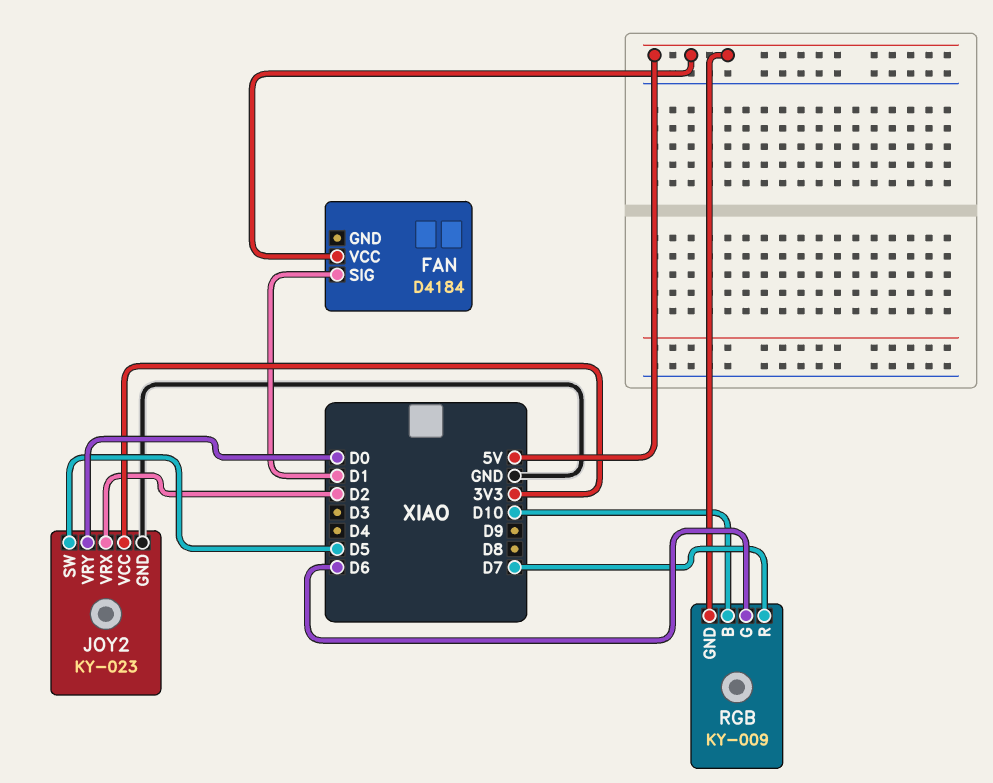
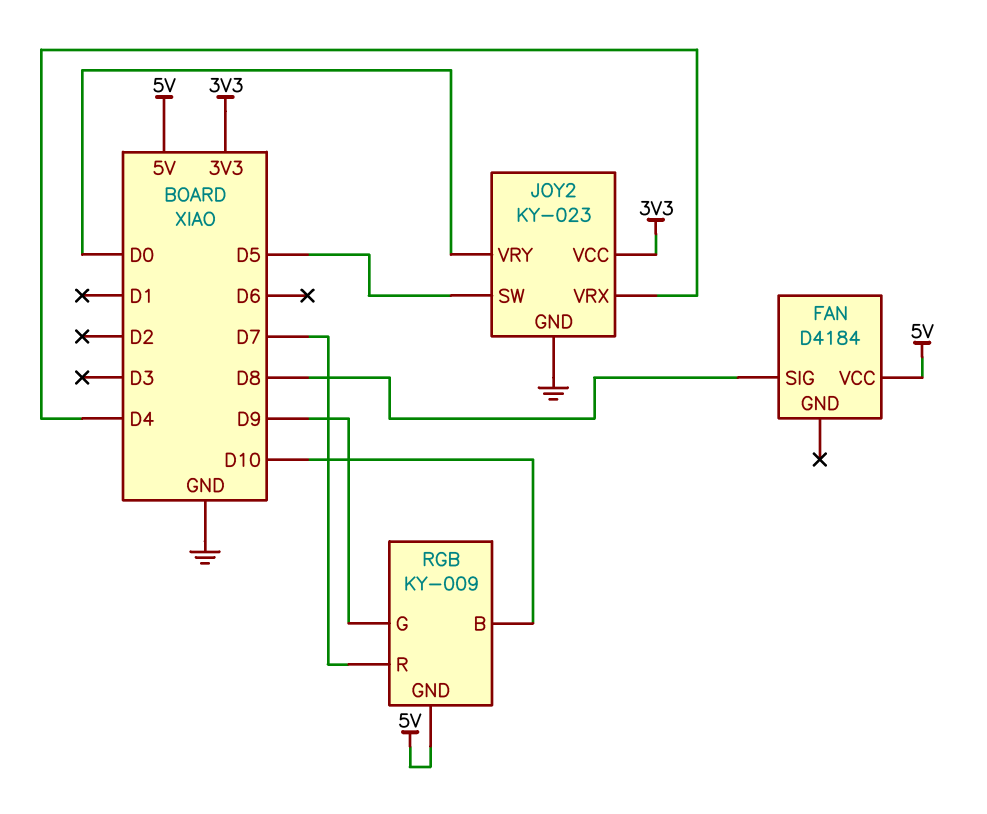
FAN pin SIG: D1 -> D8
JOY2 pin VRX: D2 -> D4
RGB pin G: D6 -> D9

